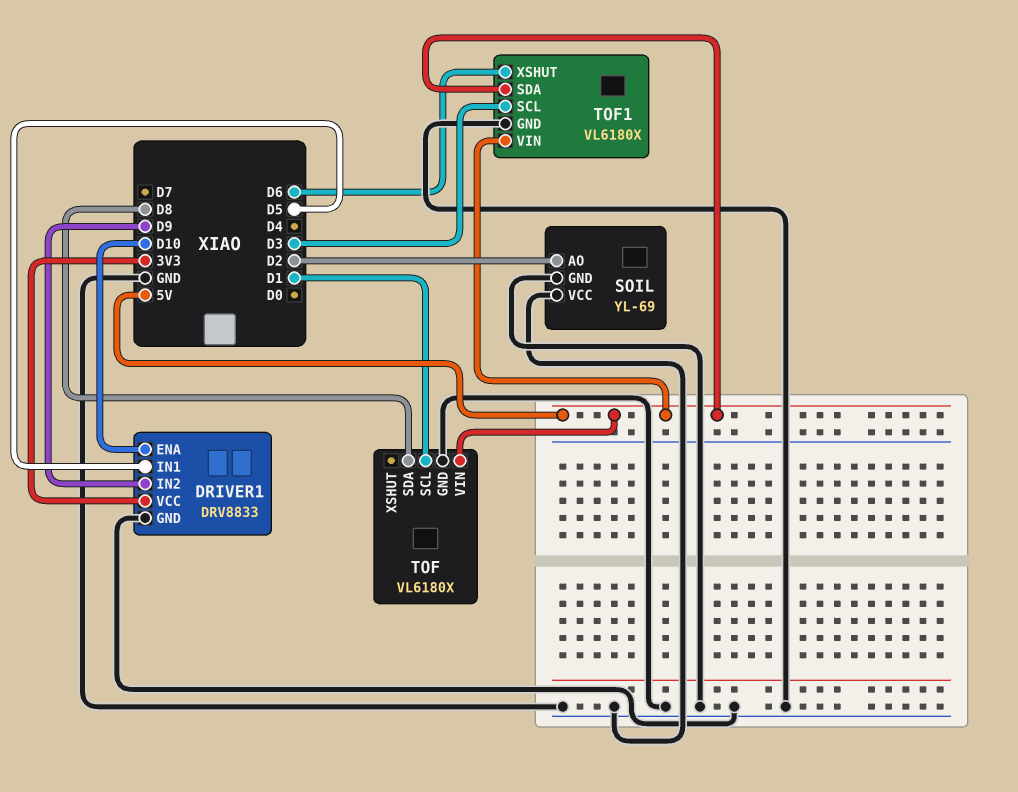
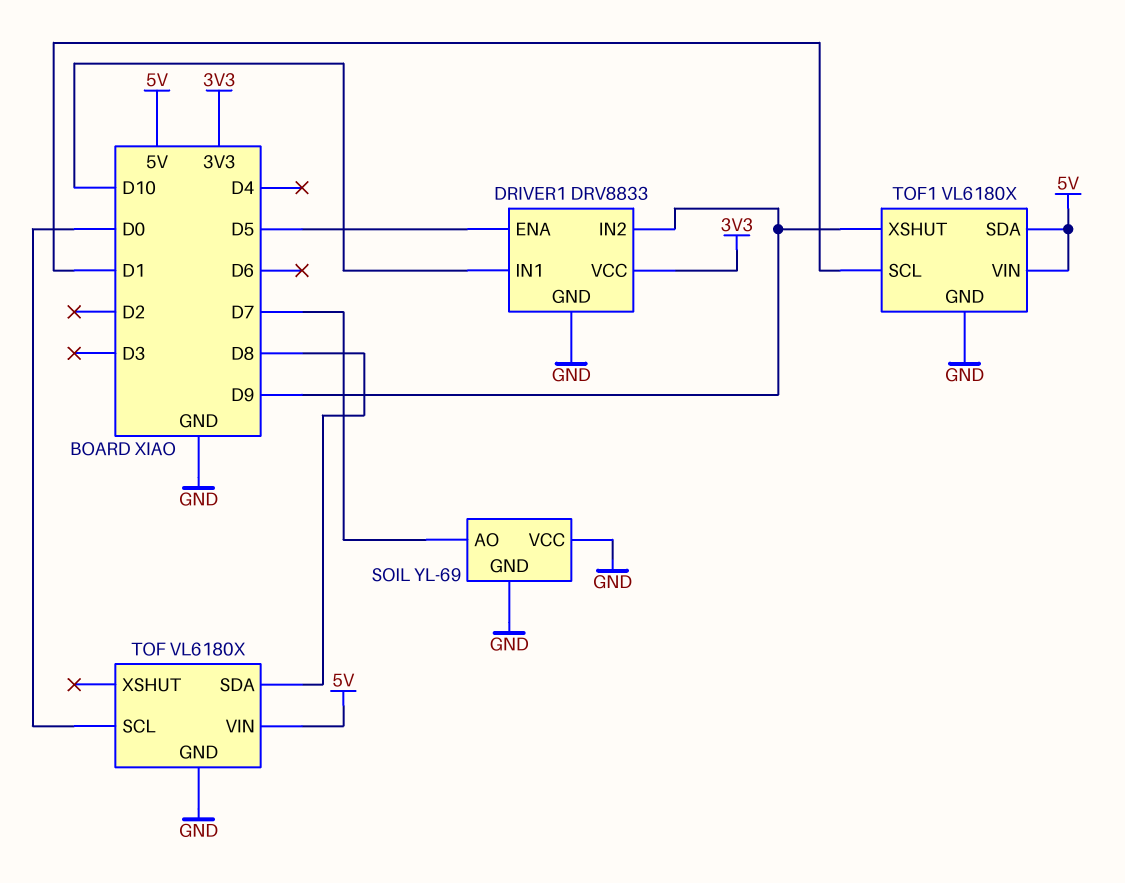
DRIVER1 pin ENA: D10 -> D5
DRIVER1 pin IN1: D5 -> D10
SOIL pin AO: D2 -> D7
TOF pin SCL: D1 -> D0
TOF1 pin SCL: D3 -> D1
TOF1 pin XSHUT: D6 -> D9

